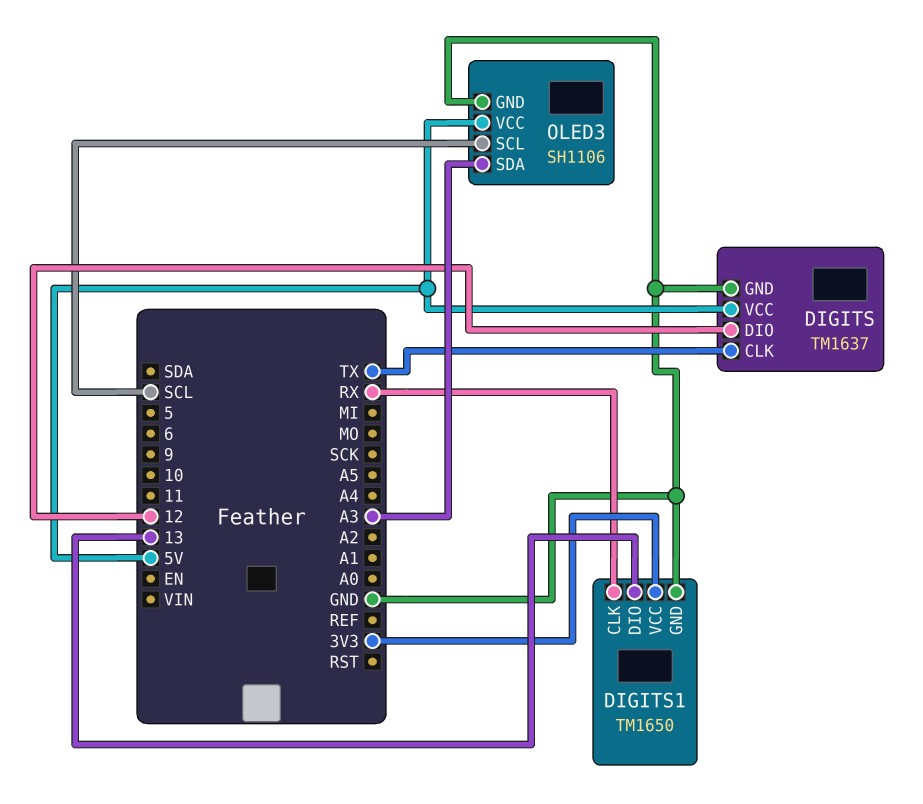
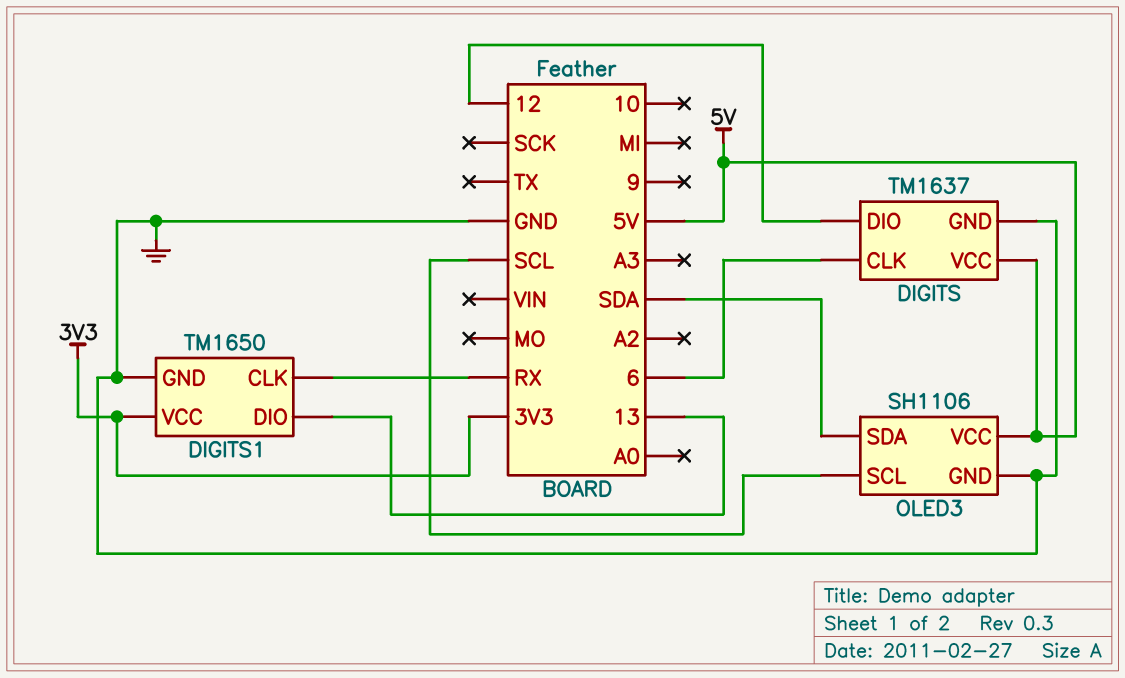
DIGITS pin CLK: TX -> 6
OLED3 pin SDA: A3 -> SDA

